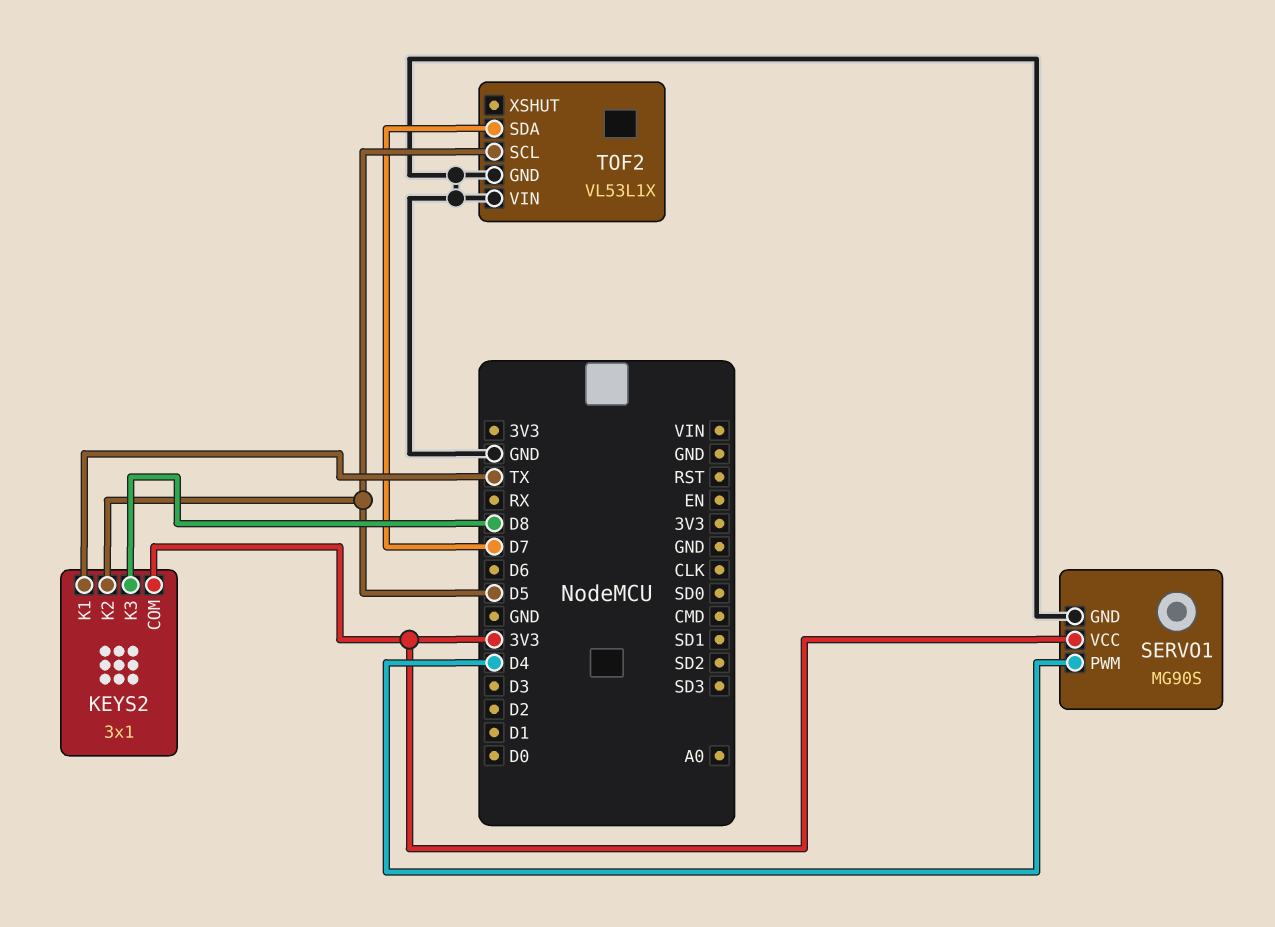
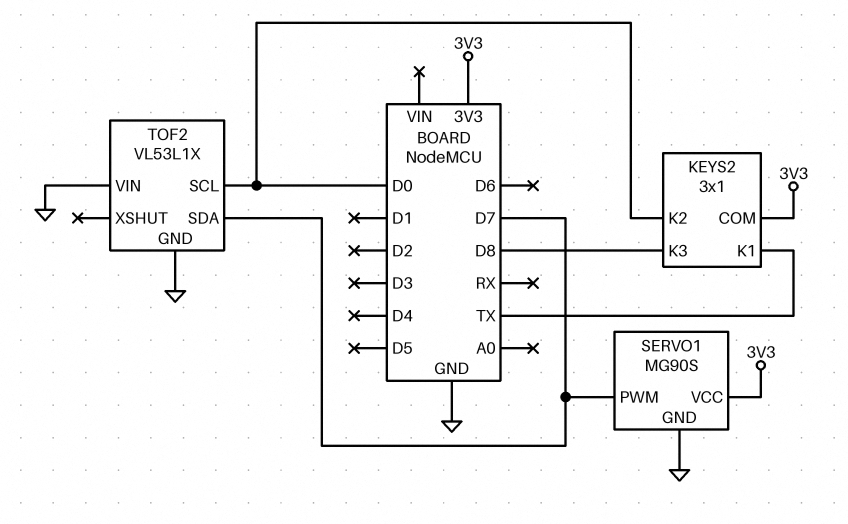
KEYS2 pin K2: D5 -> D0
SERVO1 pin PWM: D4 -> D7
TOF2 pin SCL: D5 -> D0

